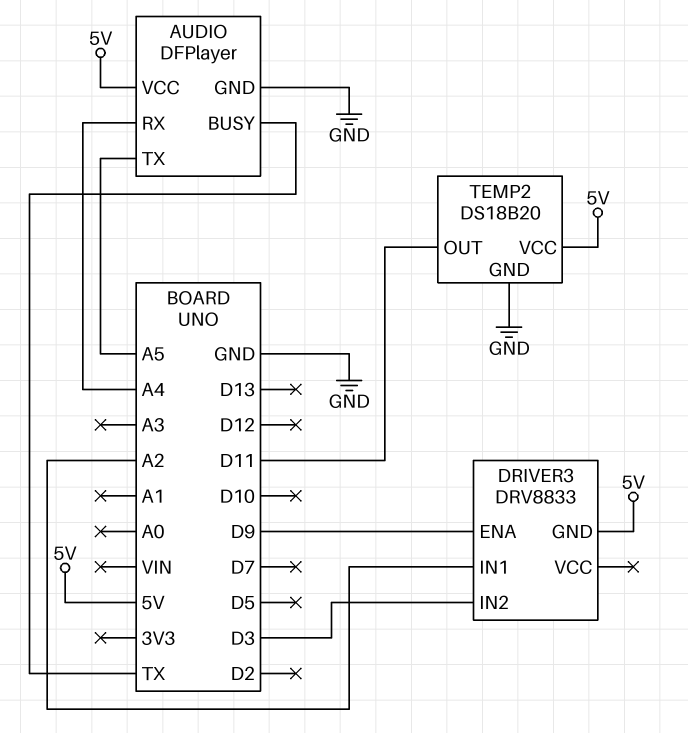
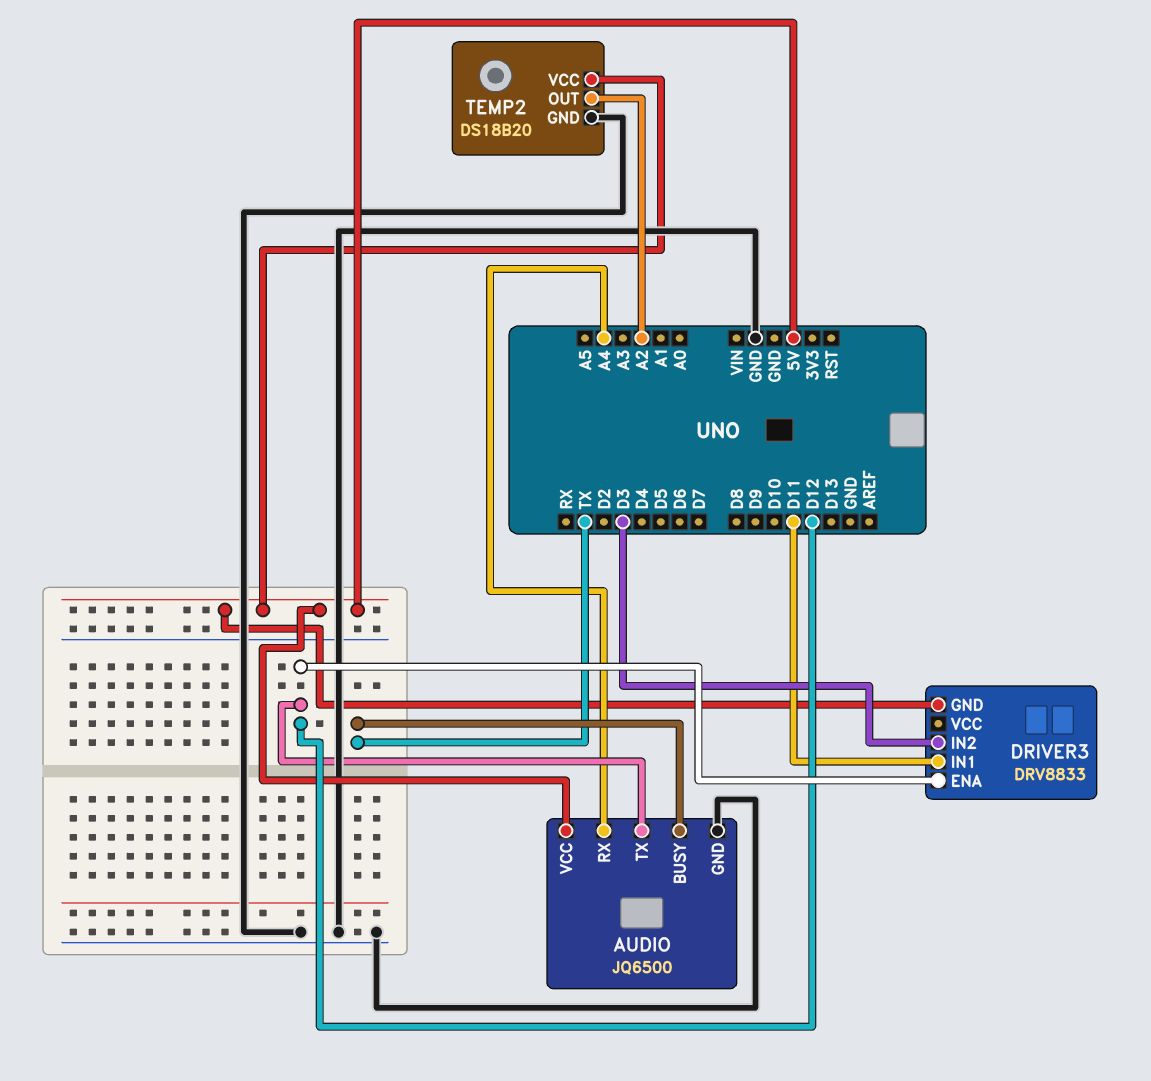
AUDIO: DFPlayer -> JQ6500
AUDIO pin TX: A5 -> D12
DRIVER3 pin ENA: D9 -> D12
DRIVER3 pin IN1: A2 -> D11
TEMP2 pin OUT: D11 -> A2

